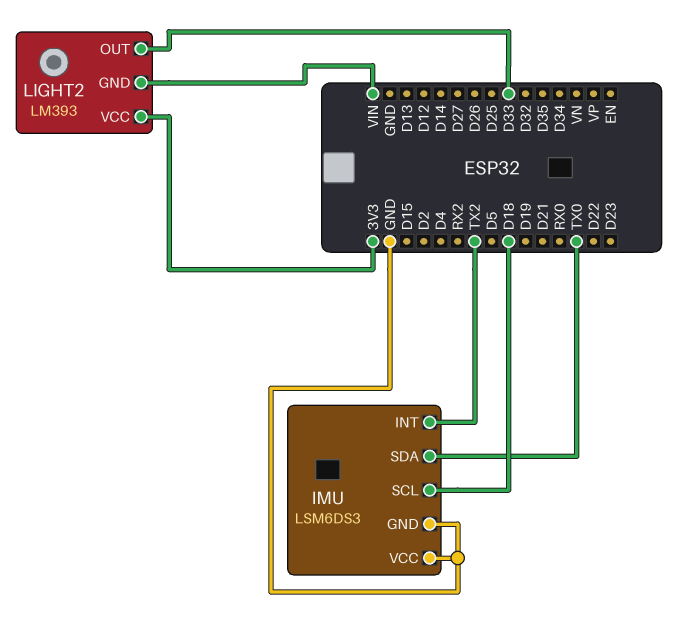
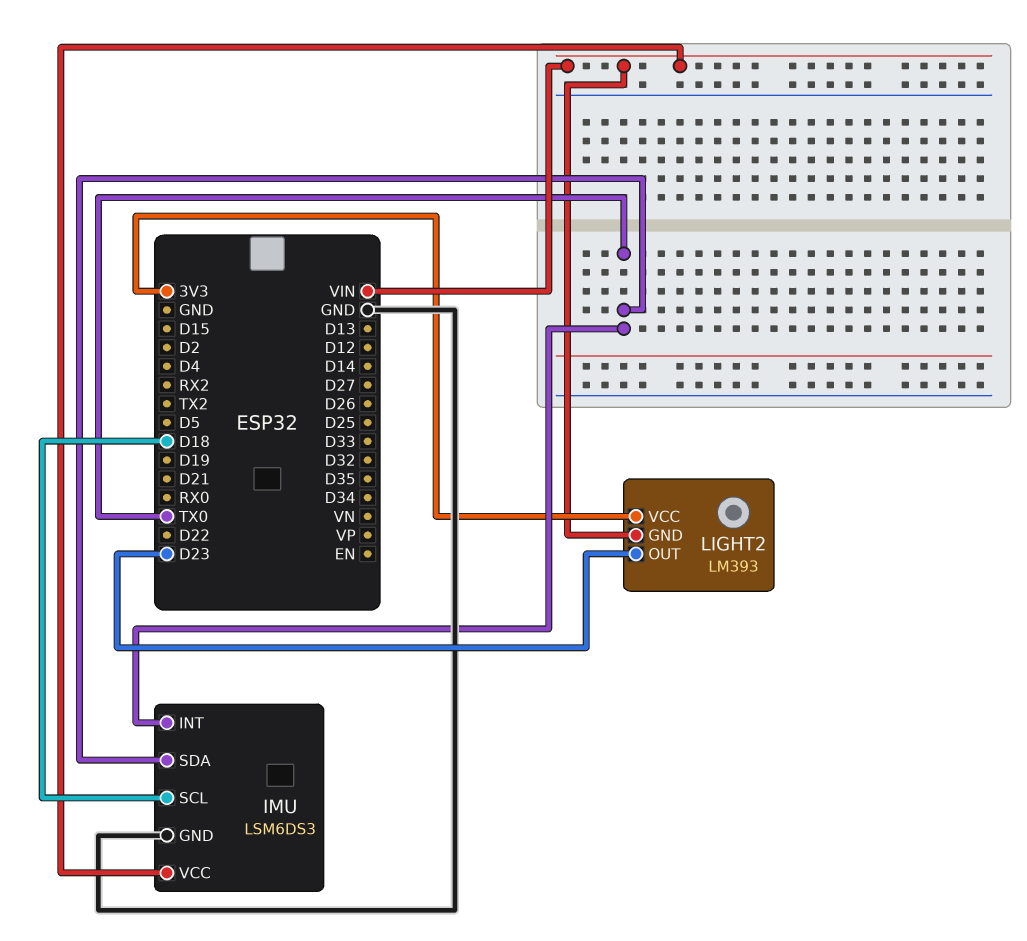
IMU pin INT: TX2 -> TX0
IMU pin VCC: GND -> VIN
LIGHT2 pin OUT: D33 -> D23

